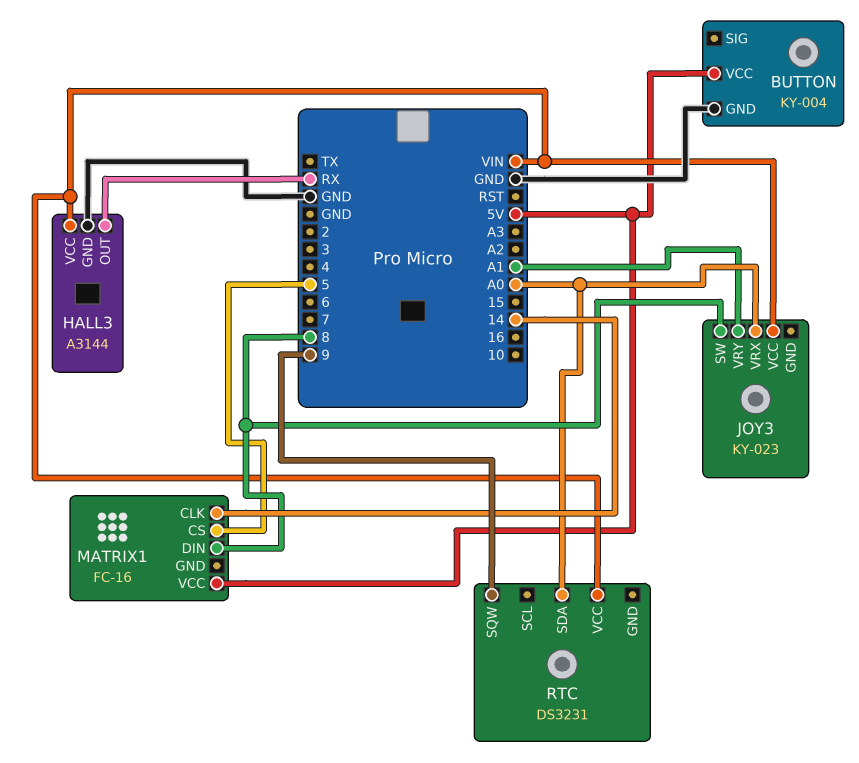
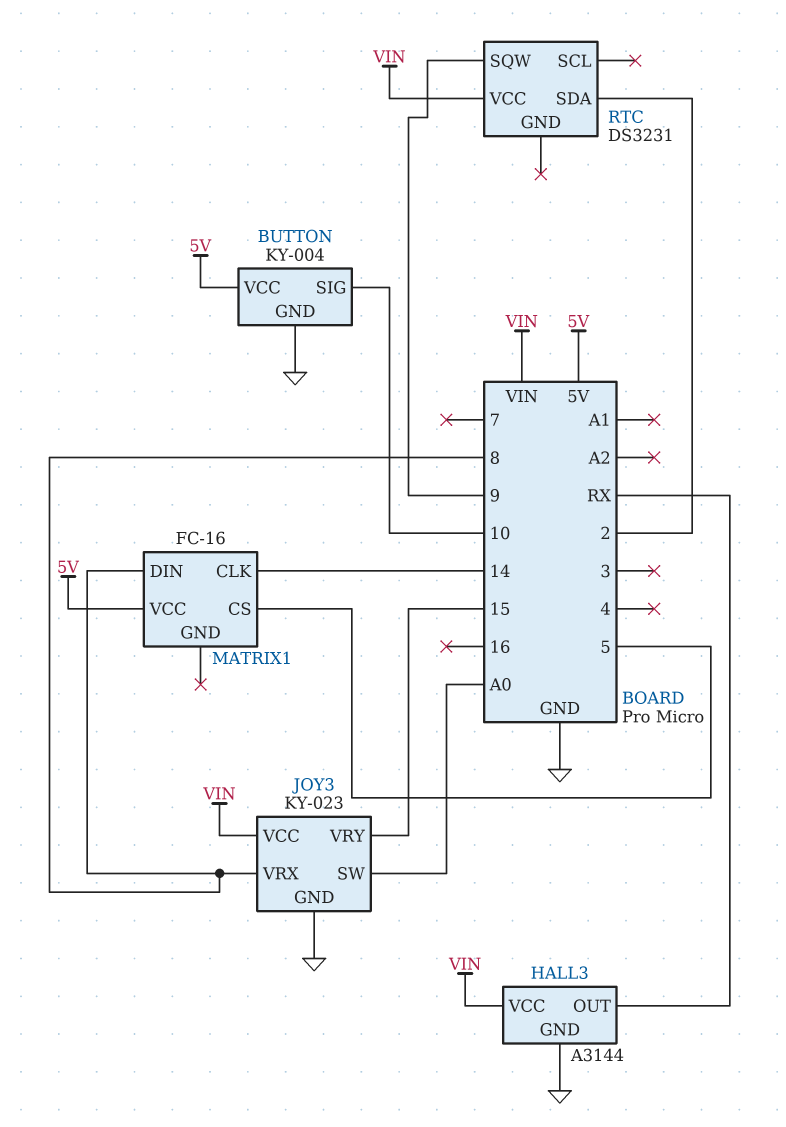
BUTTON pin SIG: none -> 10
JOY3 pin GND: none -> GND
JOY3 pin SW: 8 -> A0
JOY3 pin VRX: A0 -> 8
JOY3 pin VRY: A1 -> 15
RTC pin SDA: A0 -> 2

